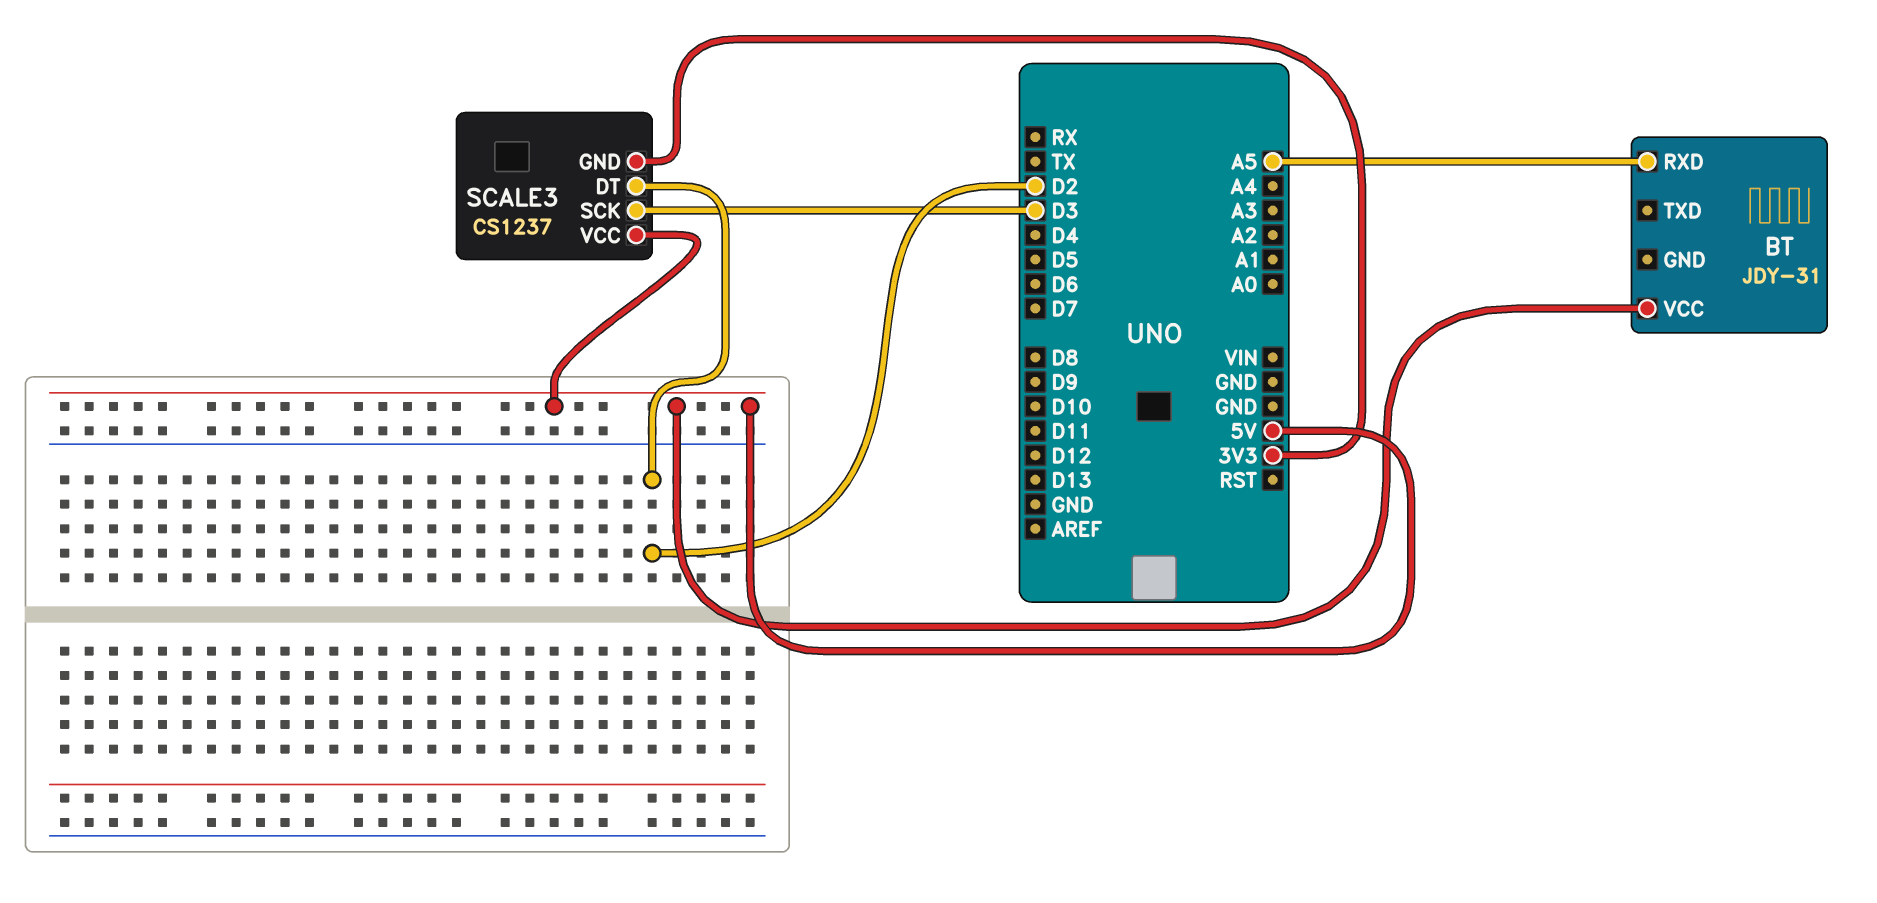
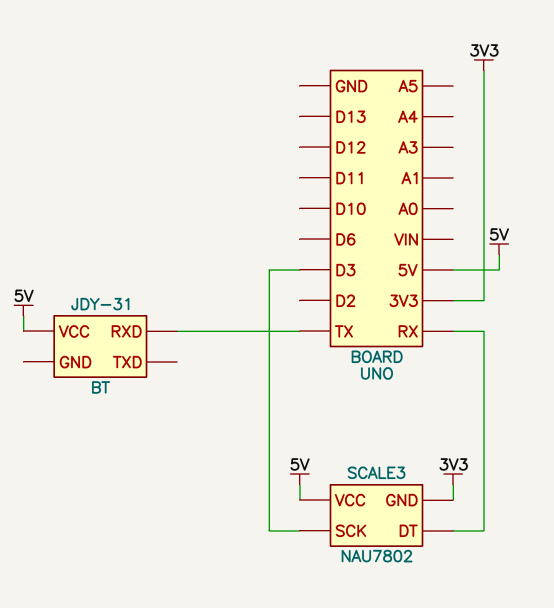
BT pin RXD: A5 -> TX
SCALE3: CS1237 -> NAU7802
SCALE3 pin DT: D2 -> RX

